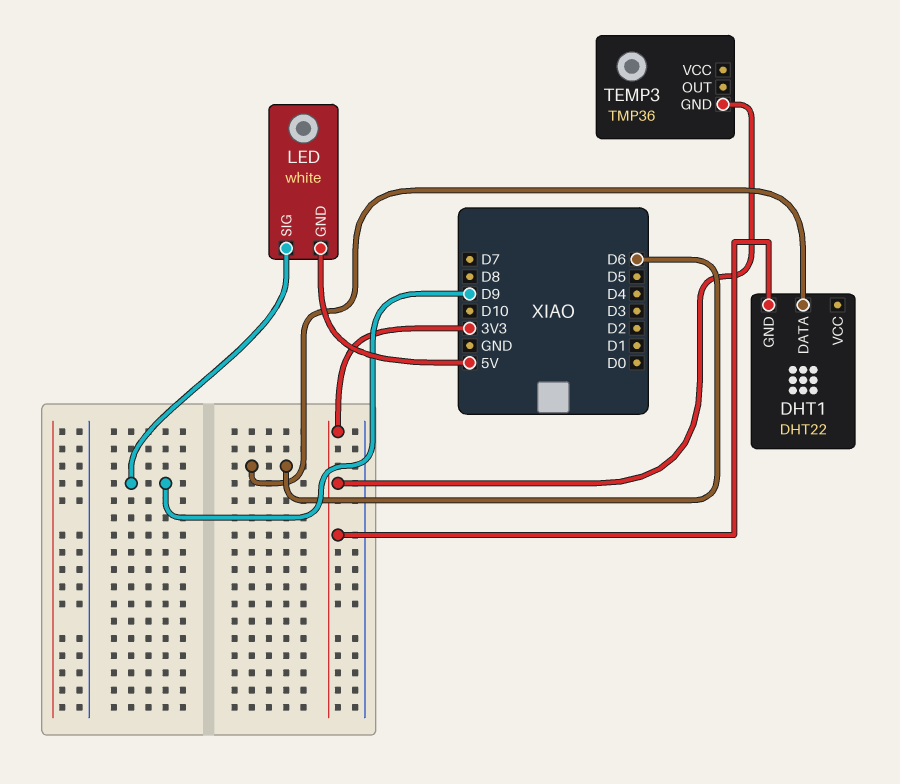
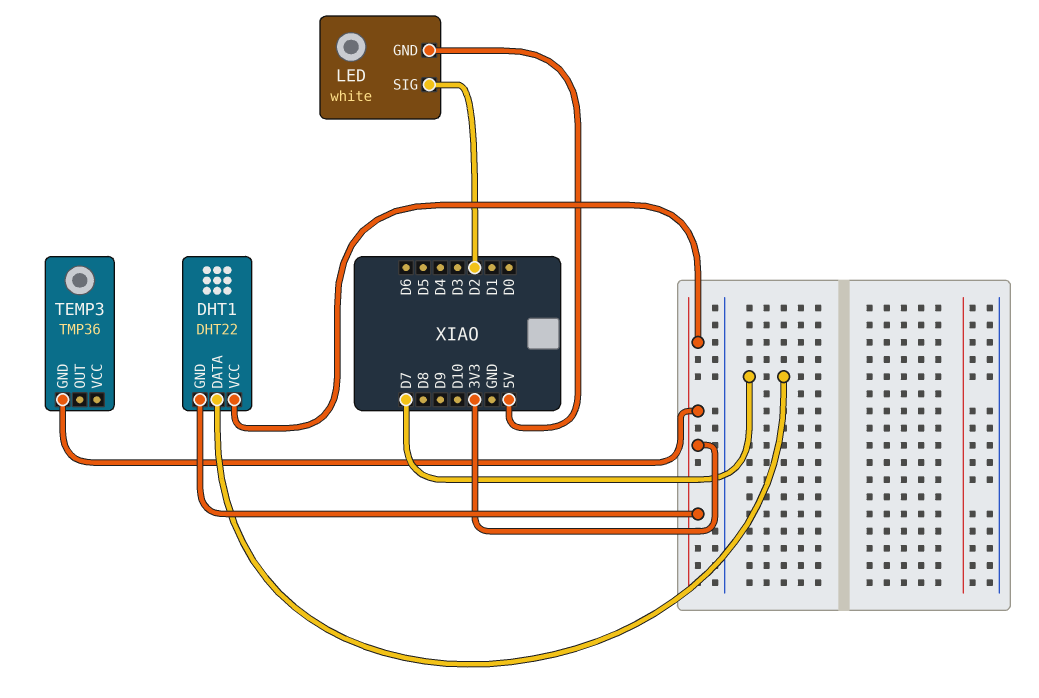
DHT1 pin DATA: D6 -> D7
DHT1 pin VCC: none -> 3V3
LED pin SIG: D9 -> D2

